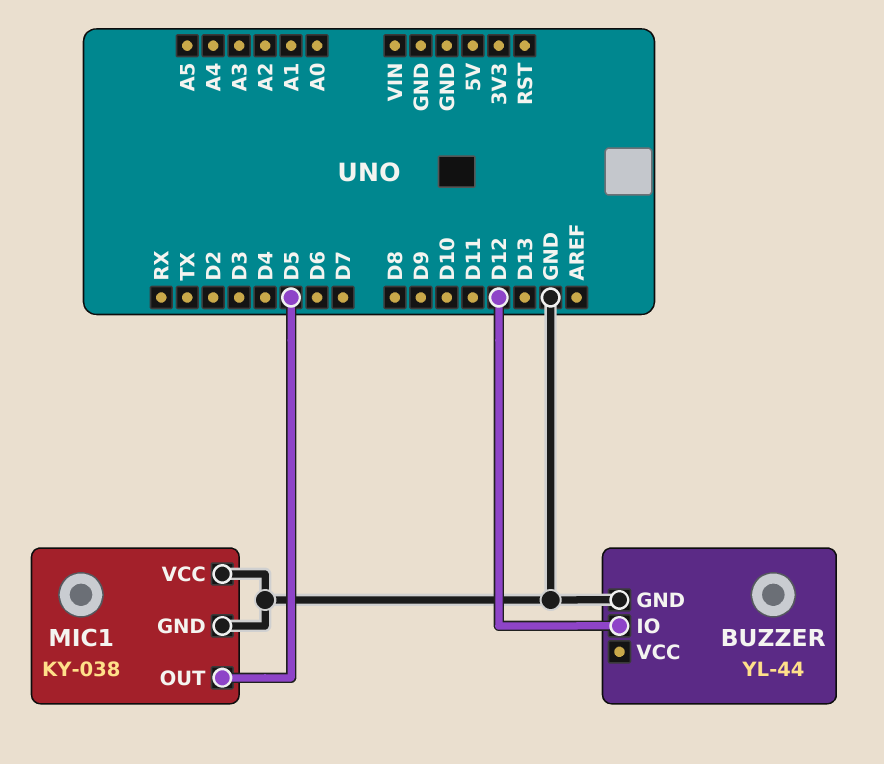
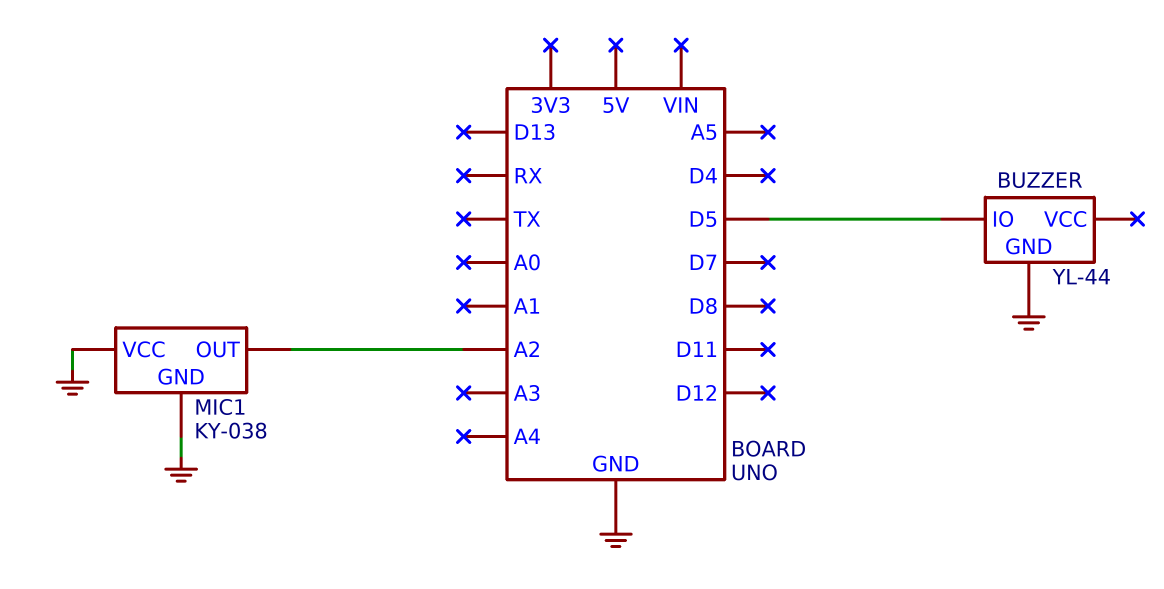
BUZZER pin IO: D12 -> D5
MIC1 pin OUT: D5 -> A2

